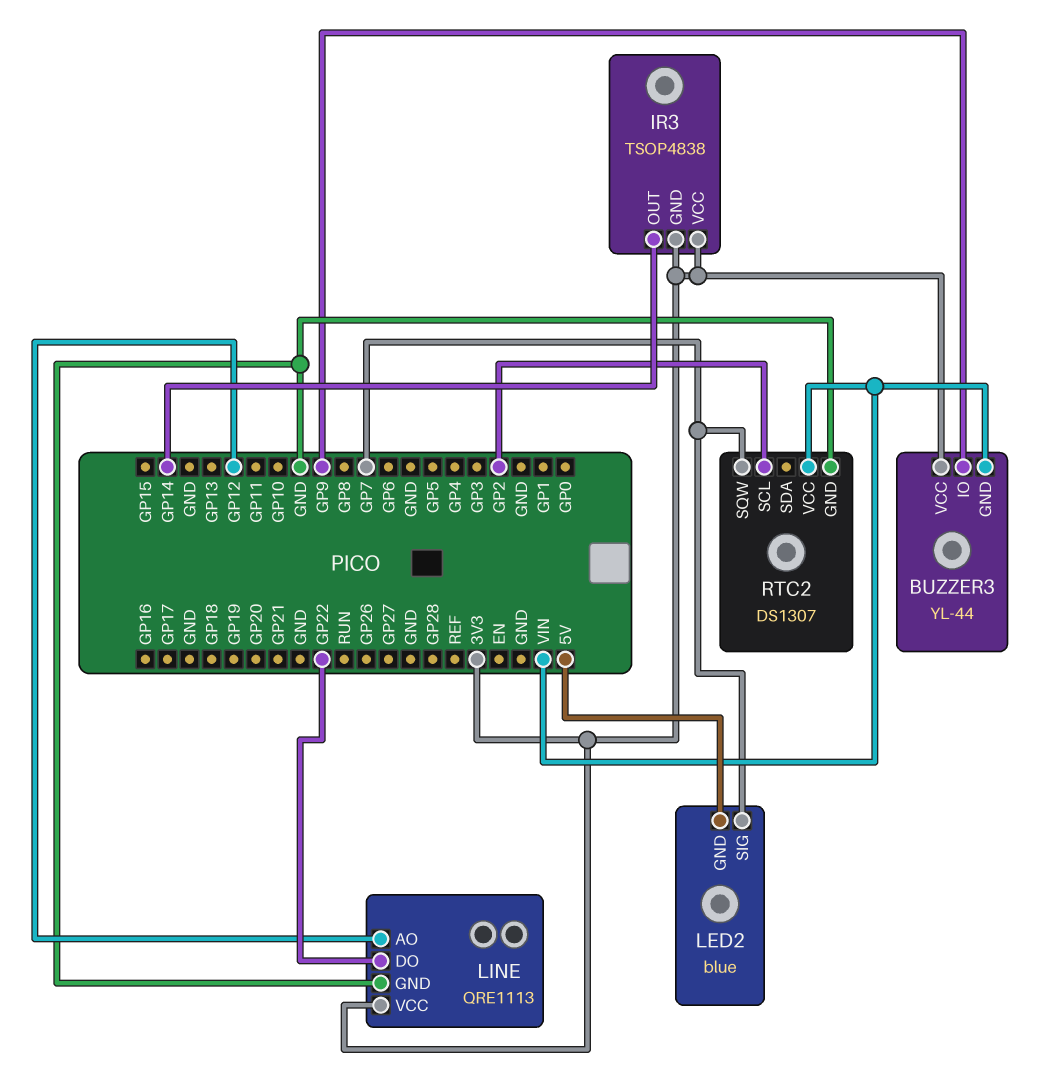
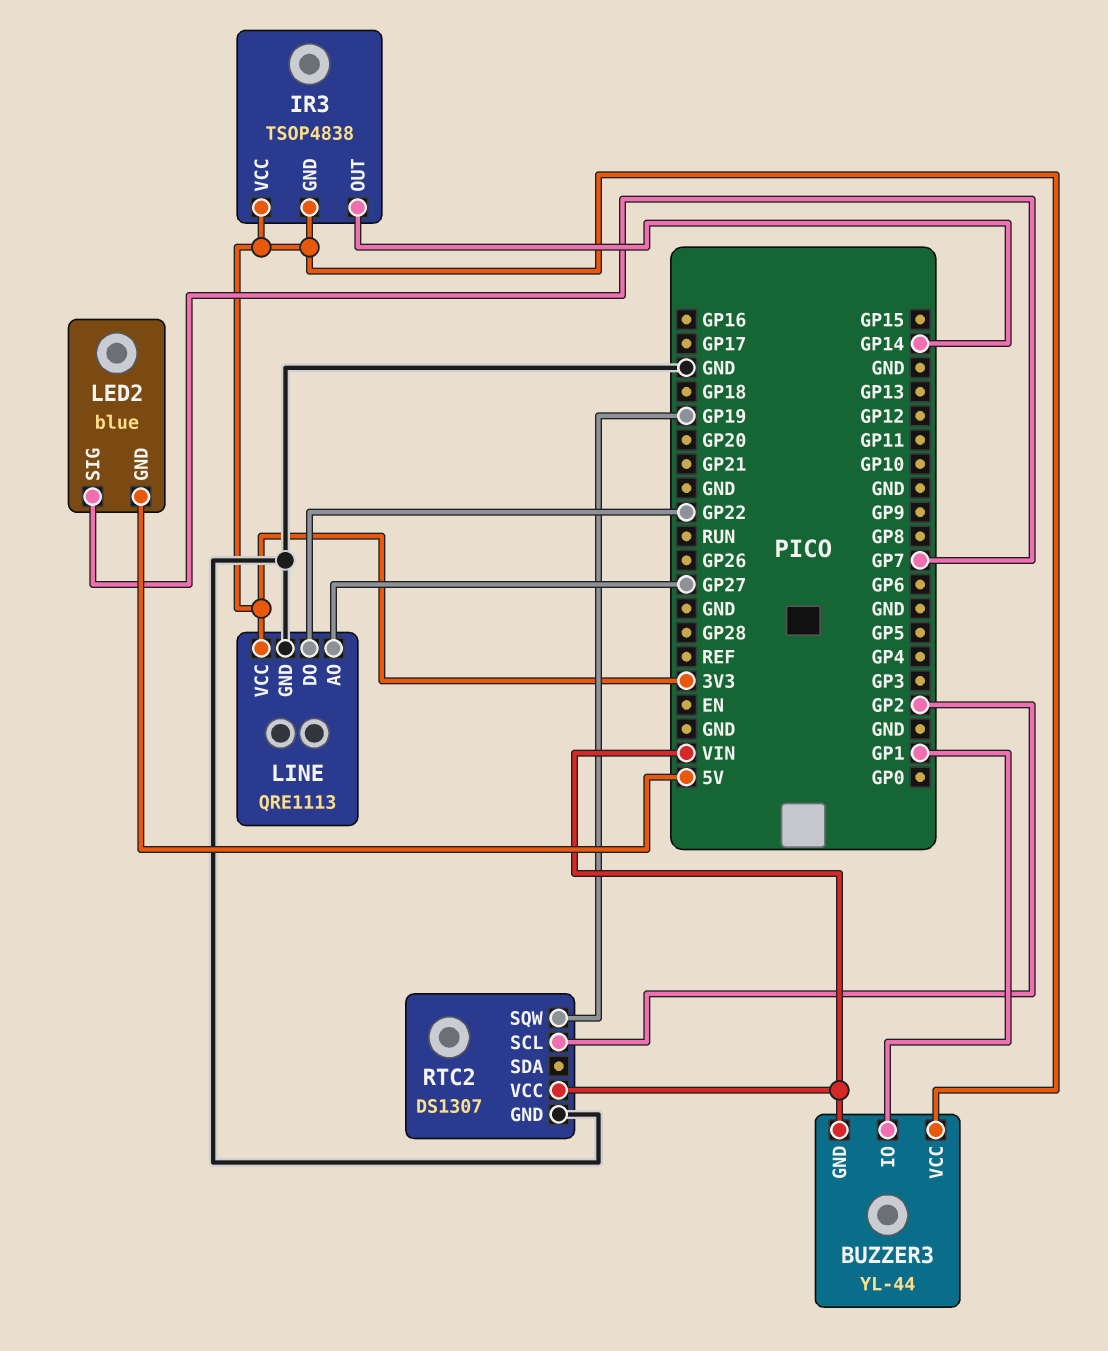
BUZZER3 pin IO: GP9 -> GP1
LINE pin AO: GP12 -> GP27
RTC2 pin SQW: GP7 -> GP19

